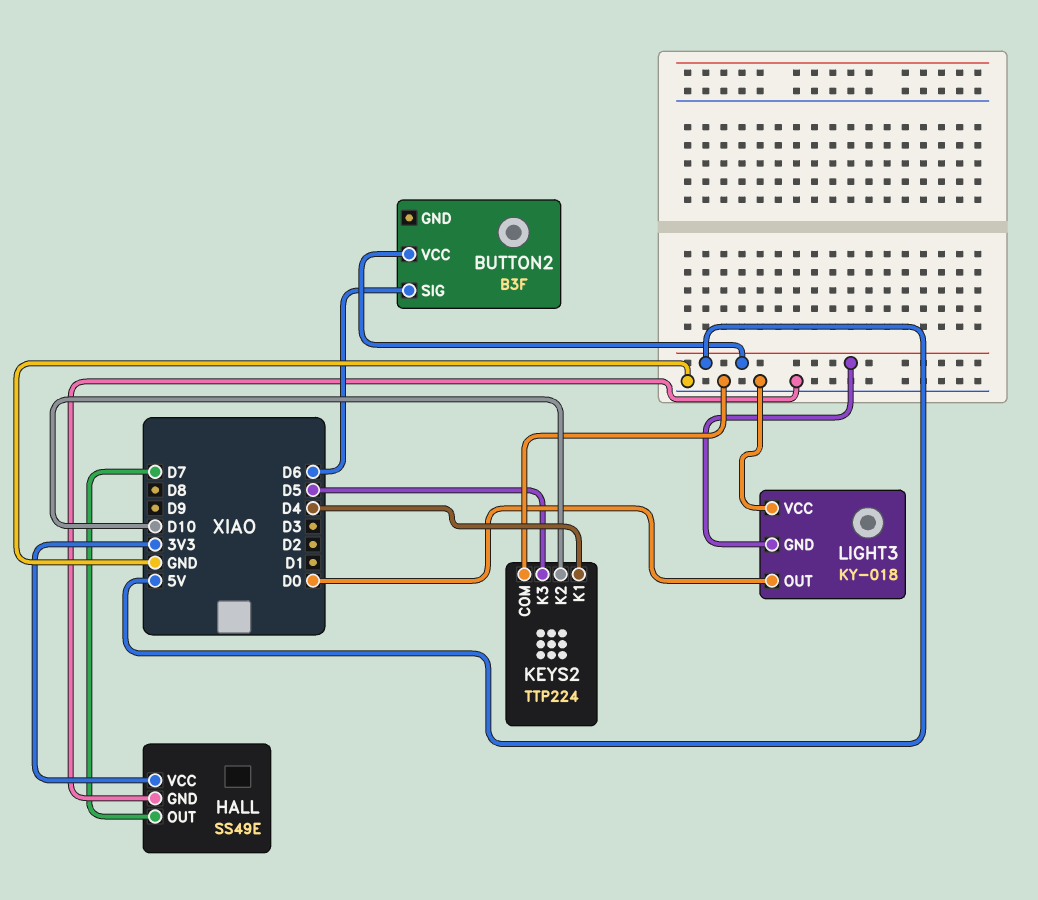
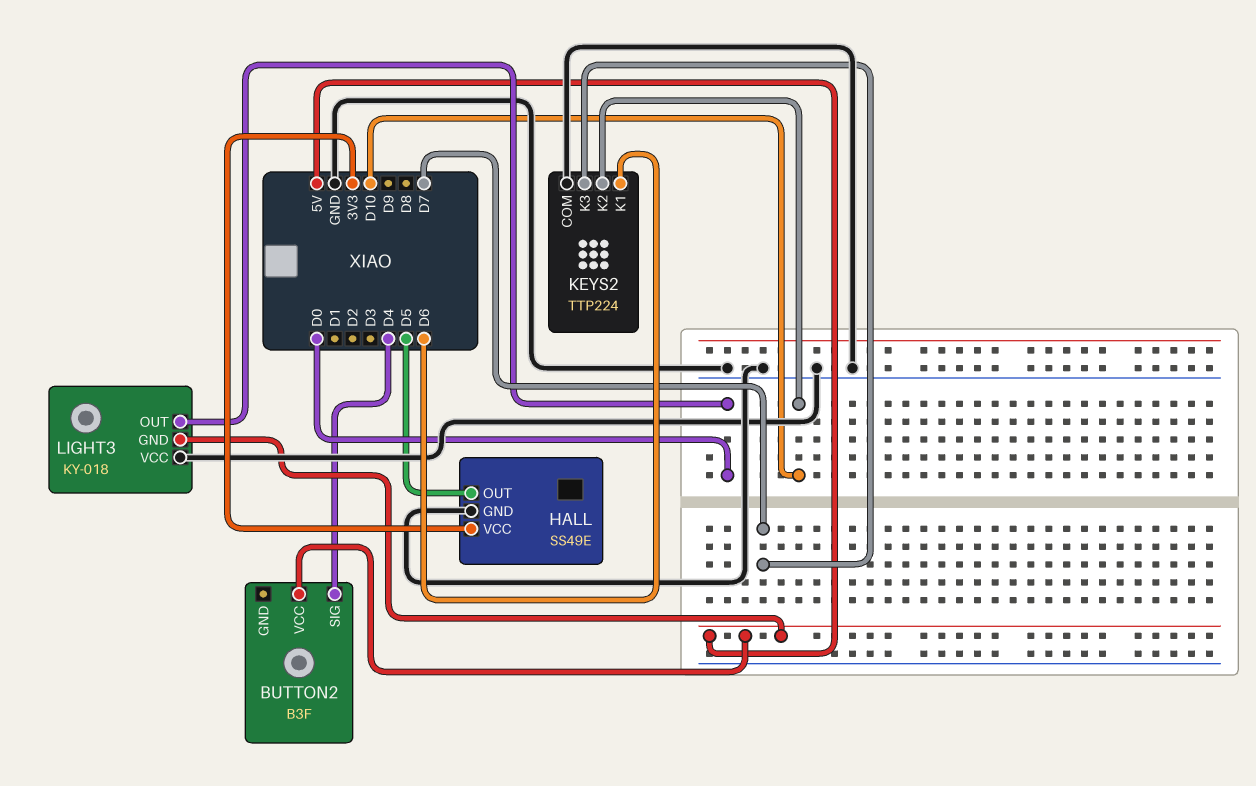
BUTTON2 pin SIG: D6 -> D4
HALL pin OUT: D7 -> D5
KEYS2 pin K1: D4 -> D6
KEYS2 pin K3: D5 -> D7

